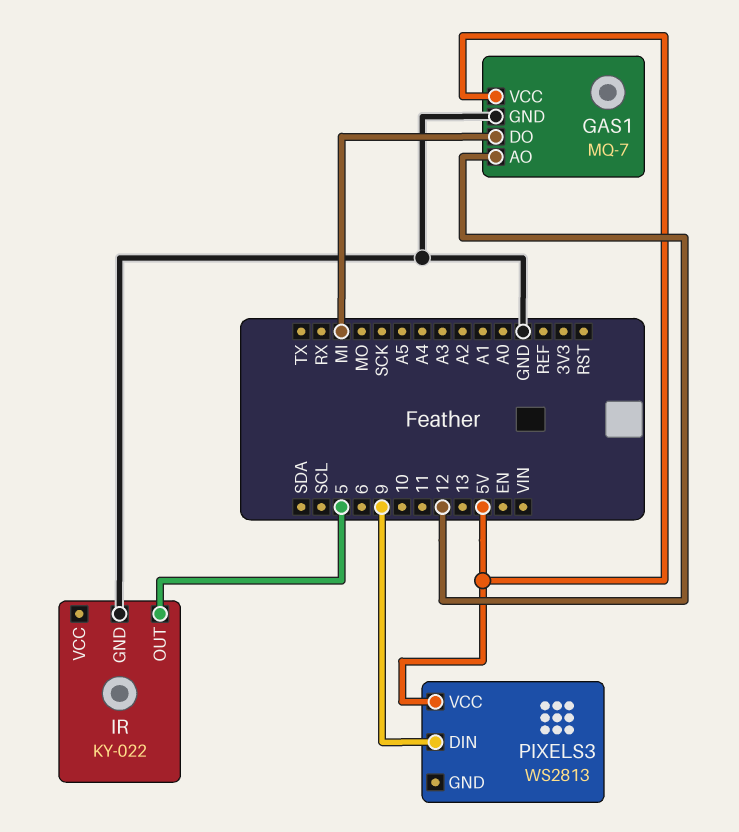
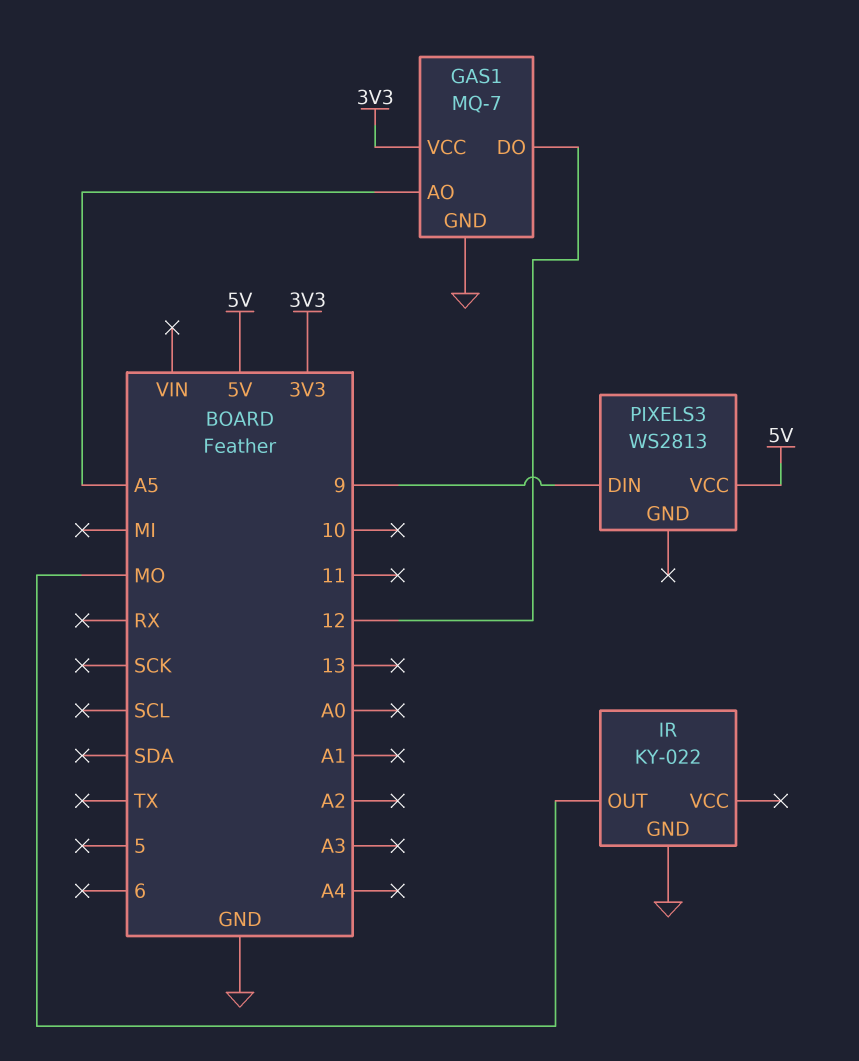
GAS1 pin AO: 12 -> A5
GAS1 pin DO: MI -> 12
GAS1 pin VCC: 5V -> 3V3
IR pin OUT: 5 -> MO

